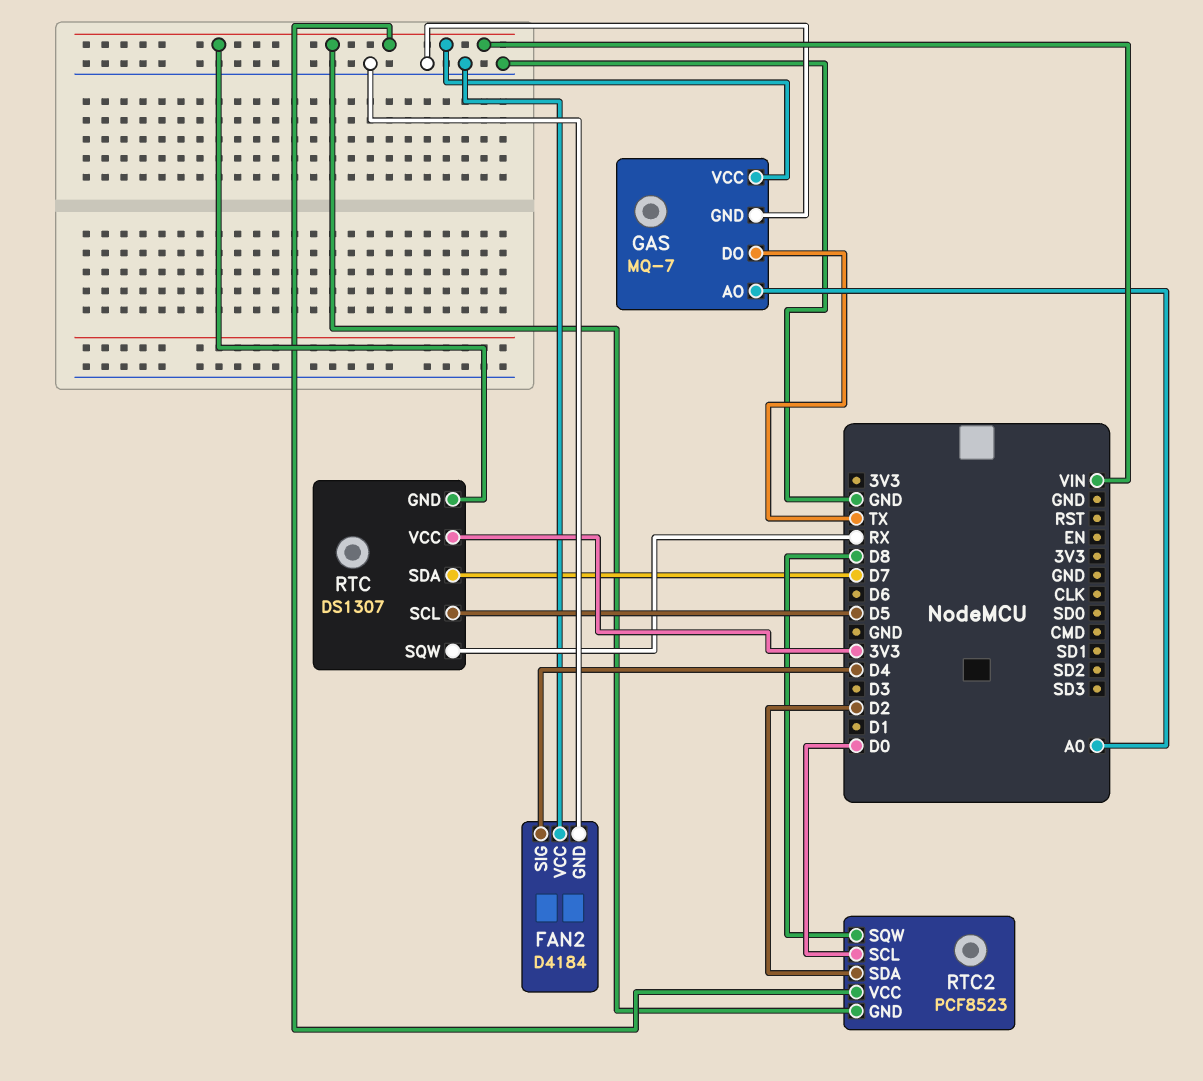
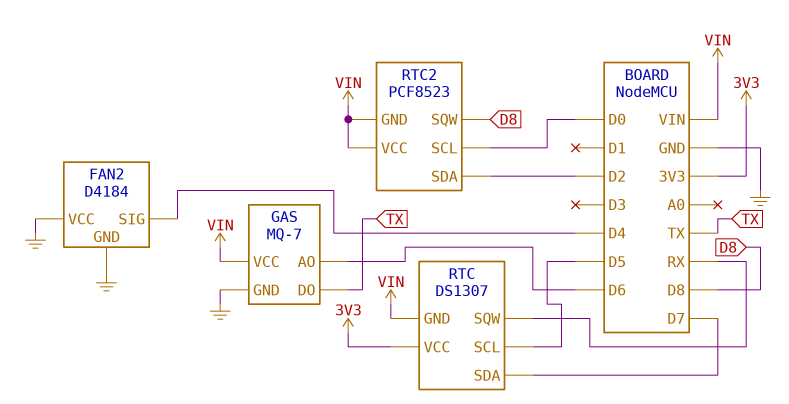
GAS pin AO: A0 -> D6

